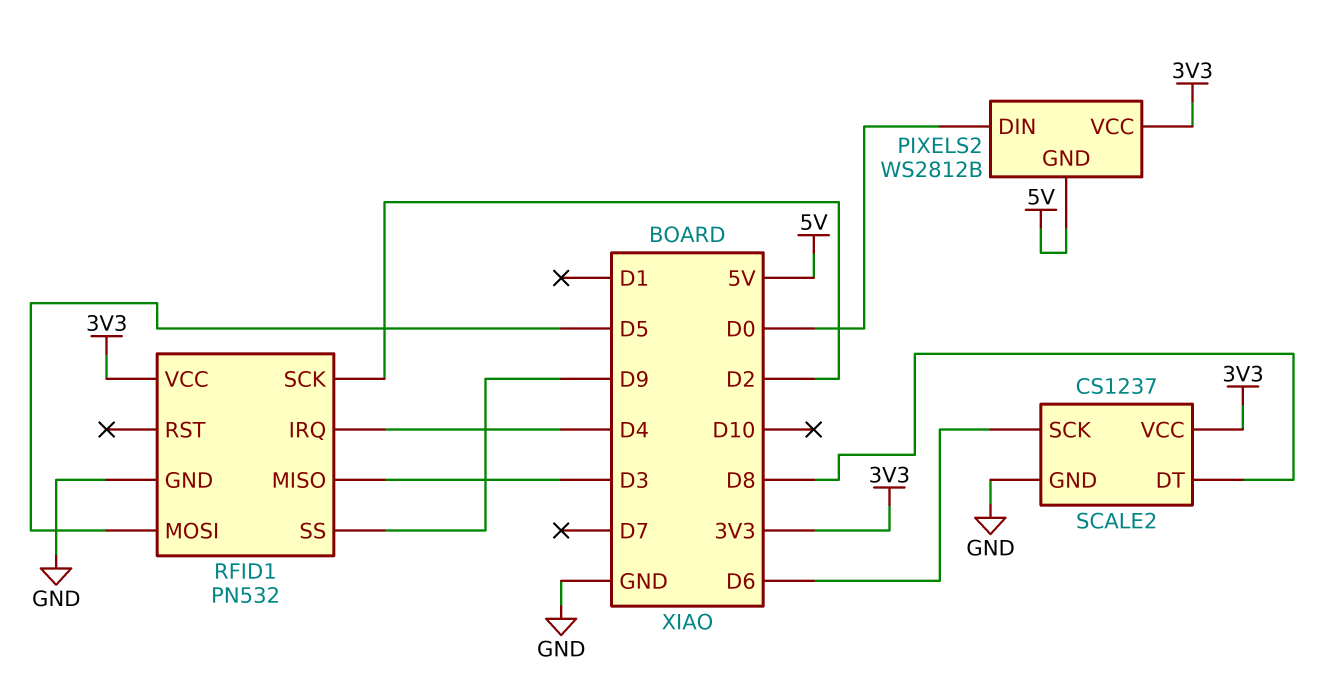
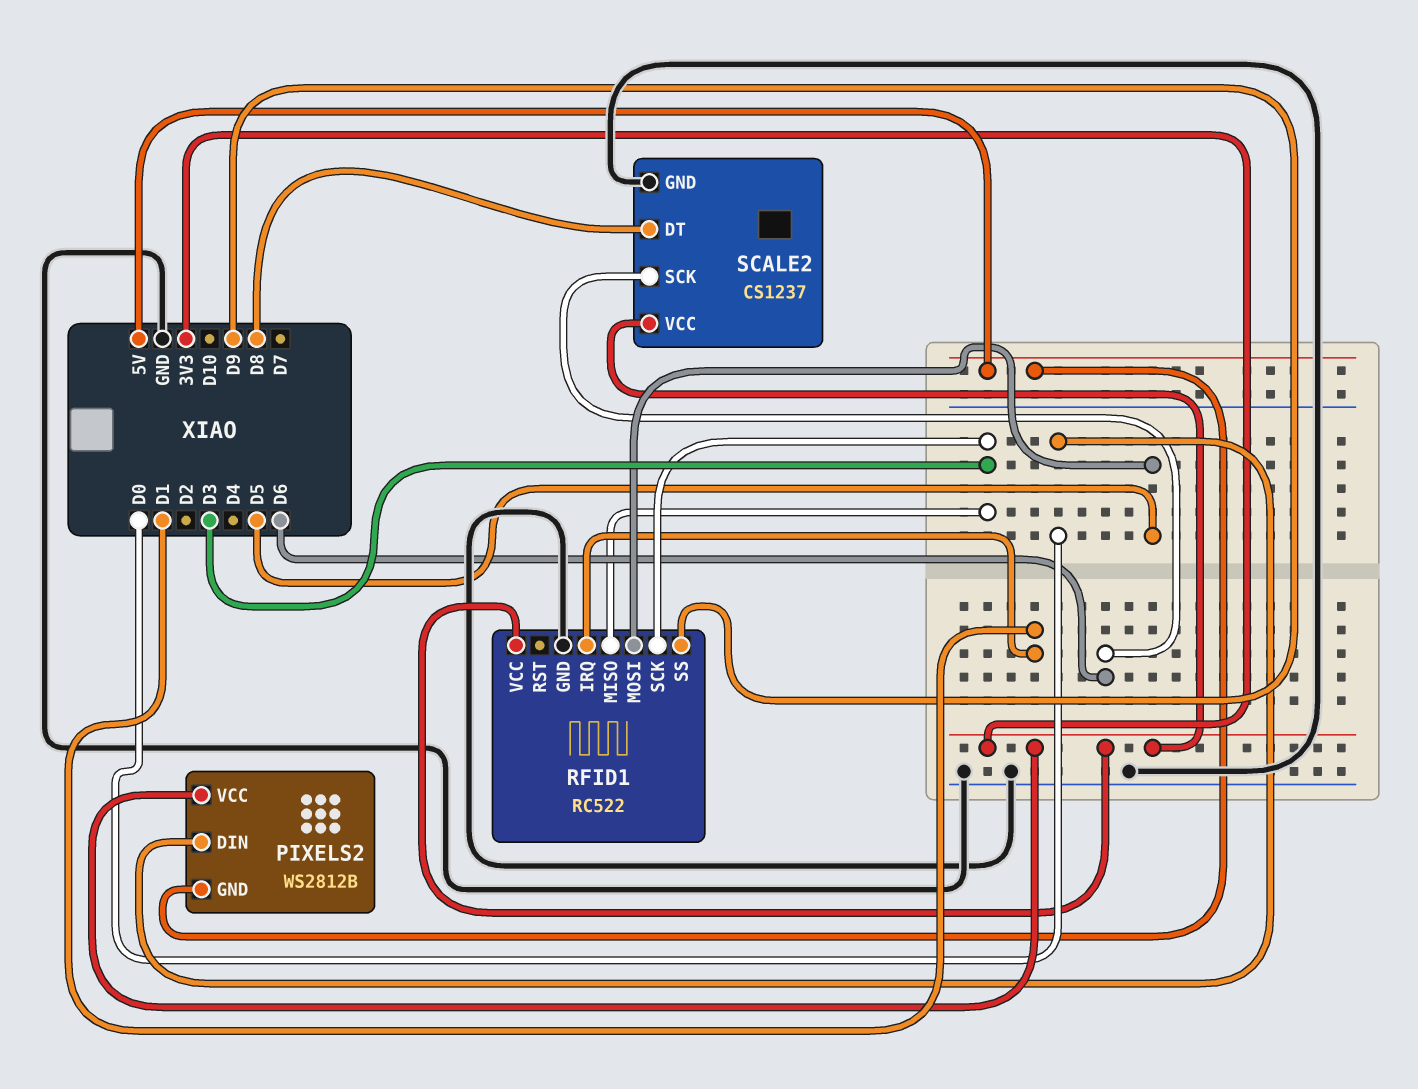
RFID1: PN532 -> RC522
RFID1 pin IRQ: D4 -> D1
RFID1 pin SCK: D2 -> D3

